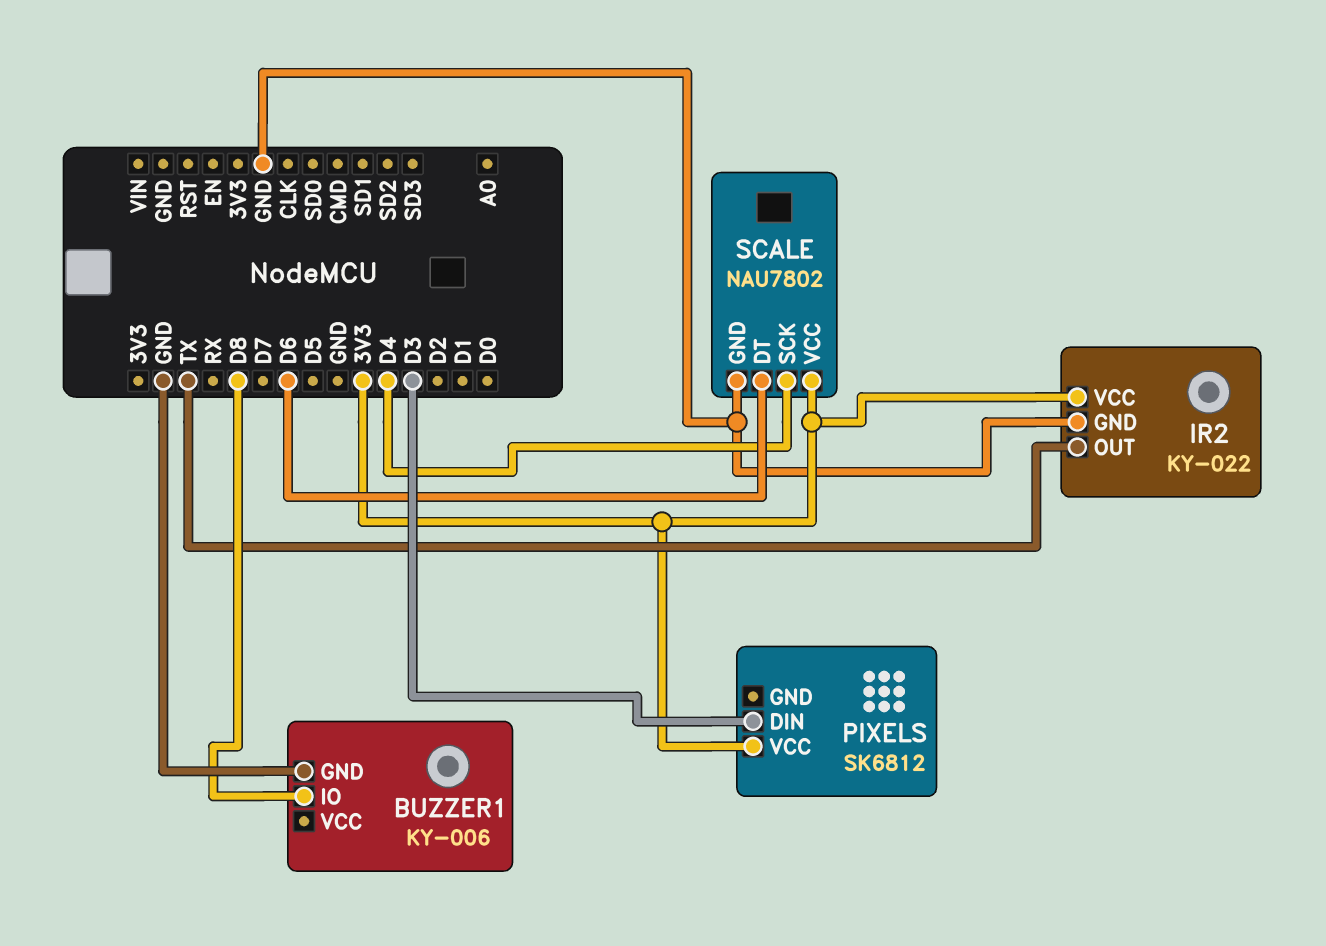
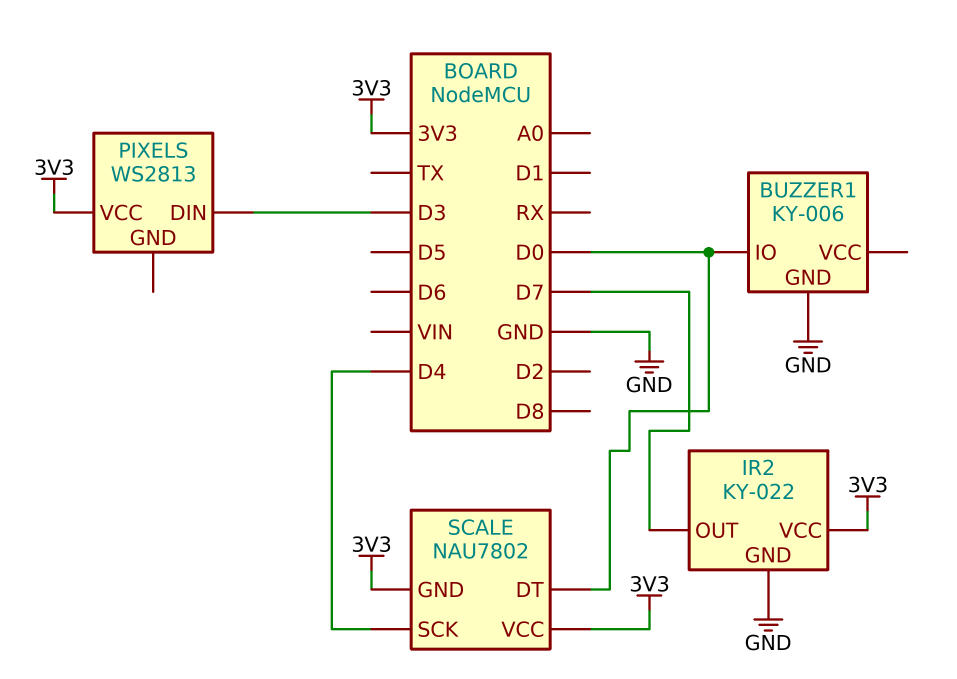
BUZZER1 pin IO: D8 -> D0
IR2 pin OUT: TX -> D7
PIXELS: SK6812 -> WS2813
SCALE pin DT: D6 -> D0
SCALE pin GND: GND -> 3V3

